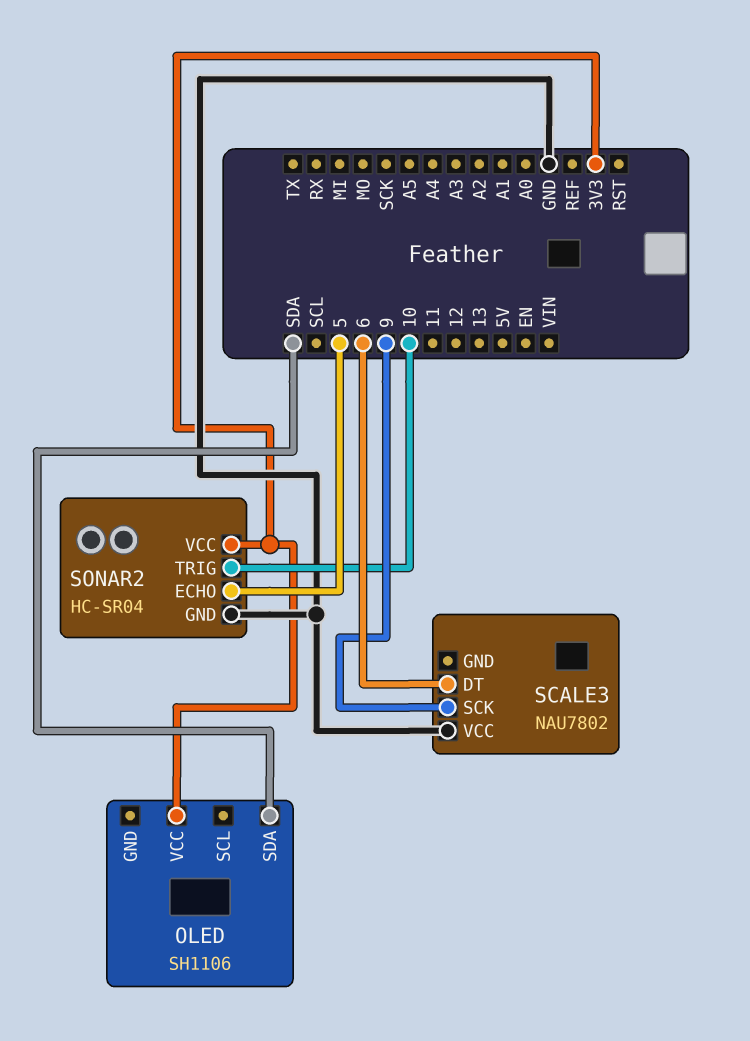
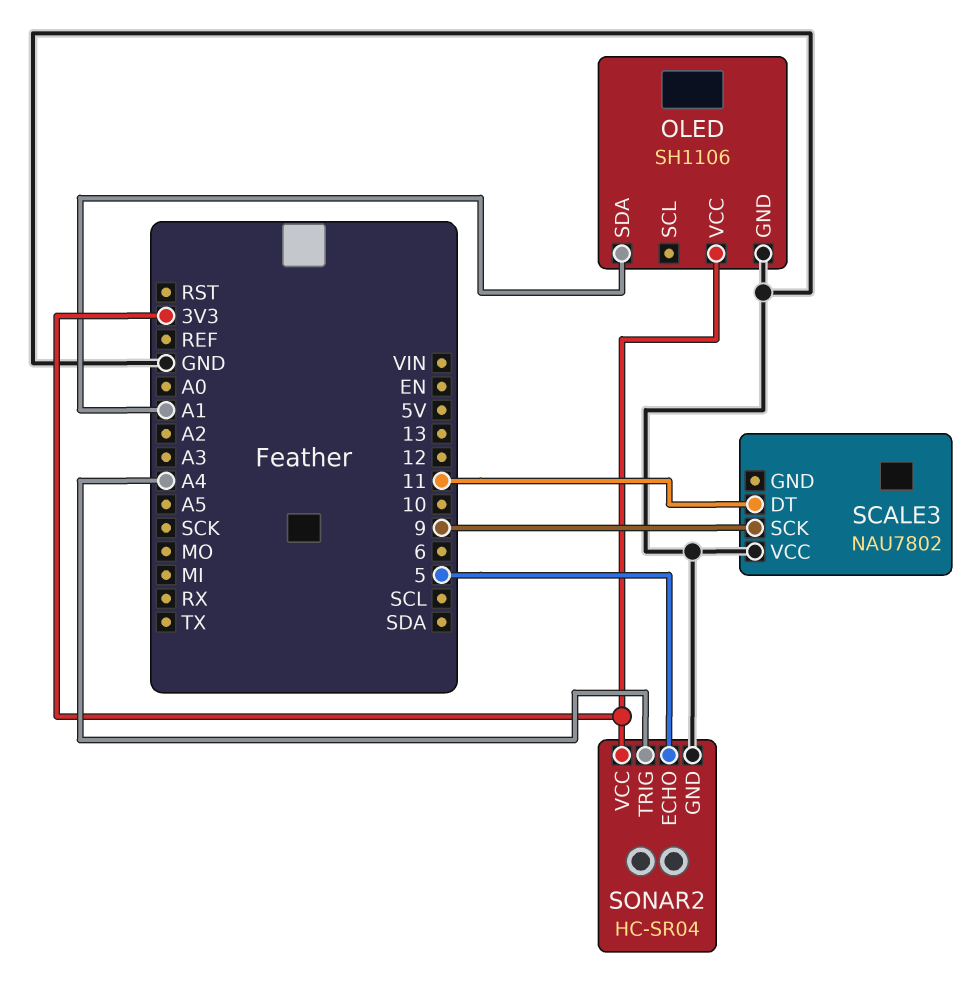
OLED pin GND: none -> GND
OLED pin SDA: SDA -> A1
SCALE3 pin DT: 6 -> 11
SONAR2 pin TRIG: 10 -> A4

